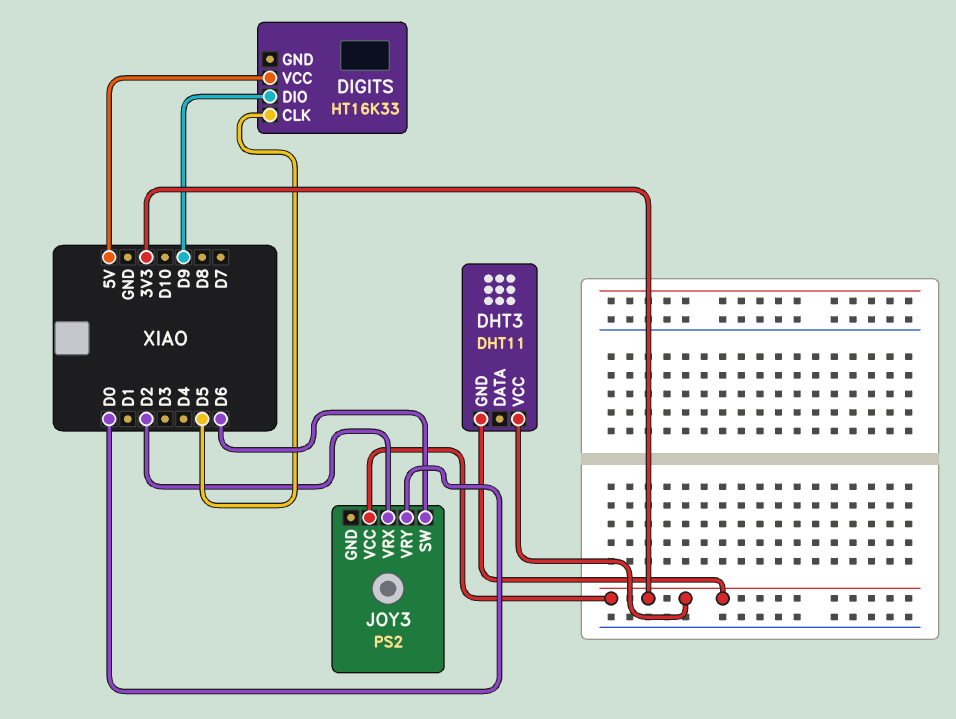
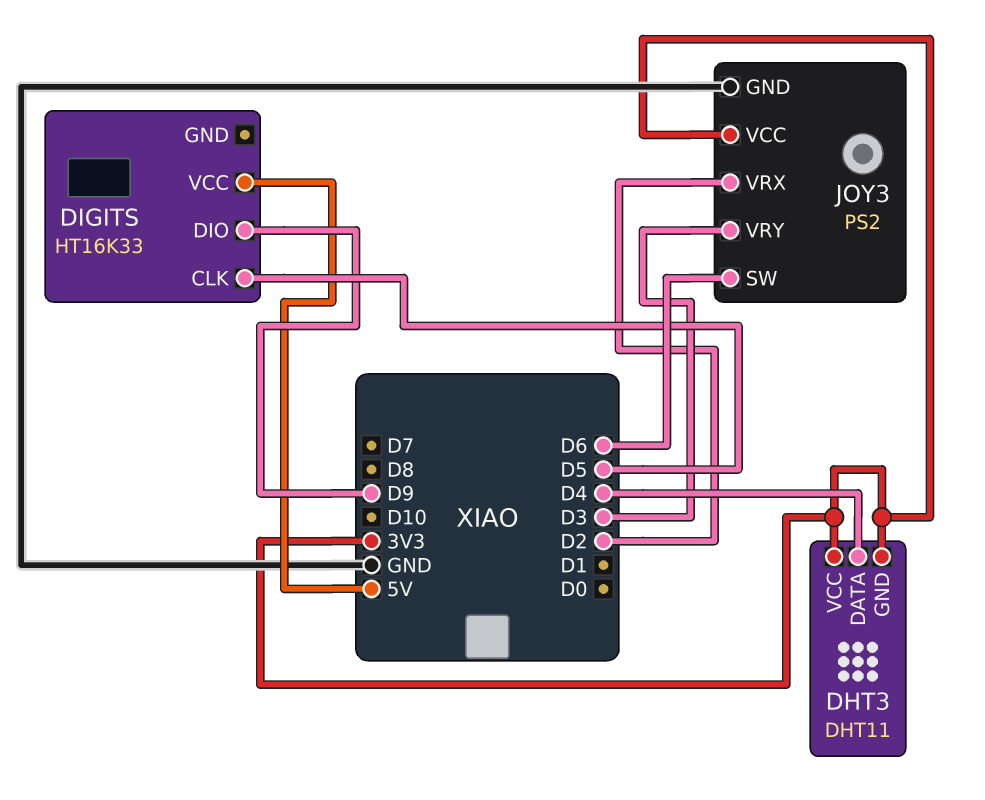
DHT3 pin DATA: none -> D4
JOY3 pin GND: none -> GND
JOY3 pin VRY: D0 -> D3

